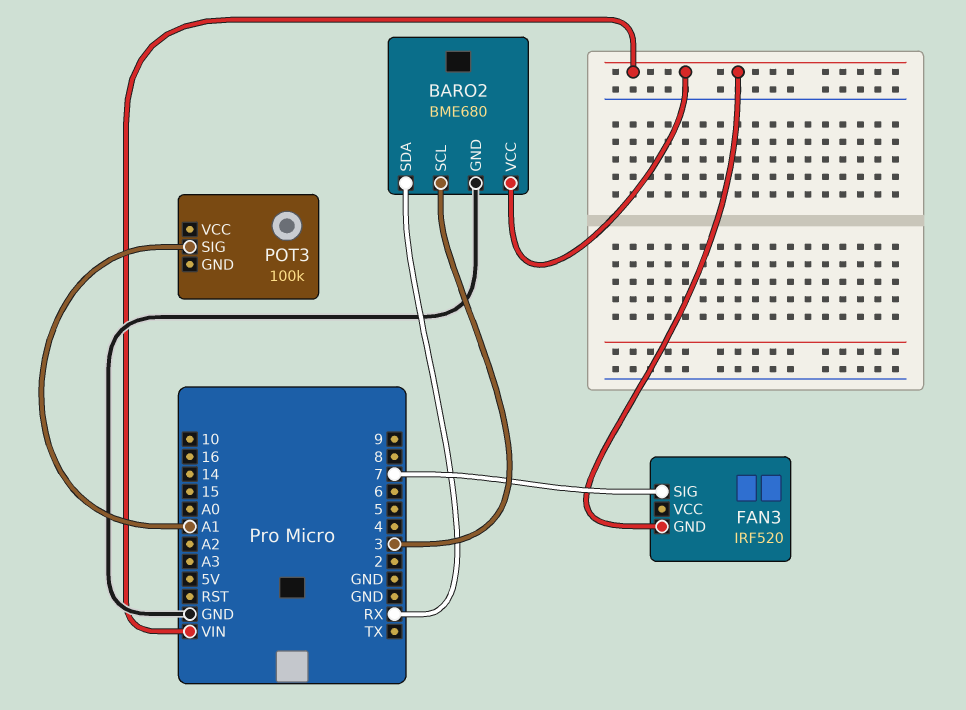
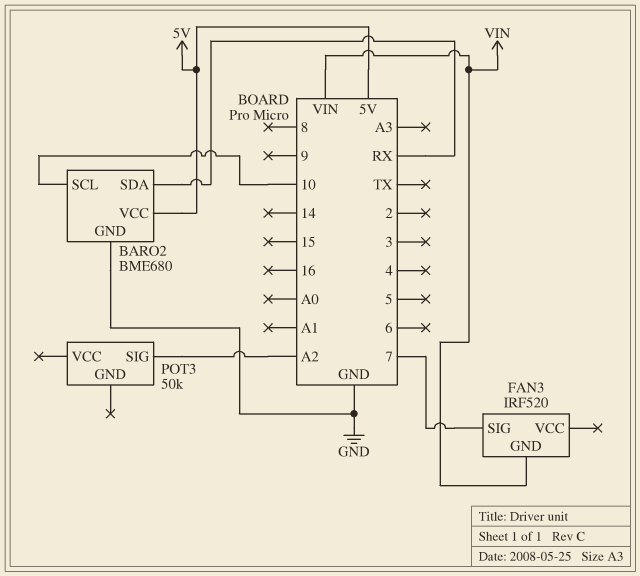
BARO2 pin SCL: 3 -> 10
BARO2 pin VCC: VIN -> 5V
POT3: 100k -> 50k
POT3 pin SIG: A1 -> A2

